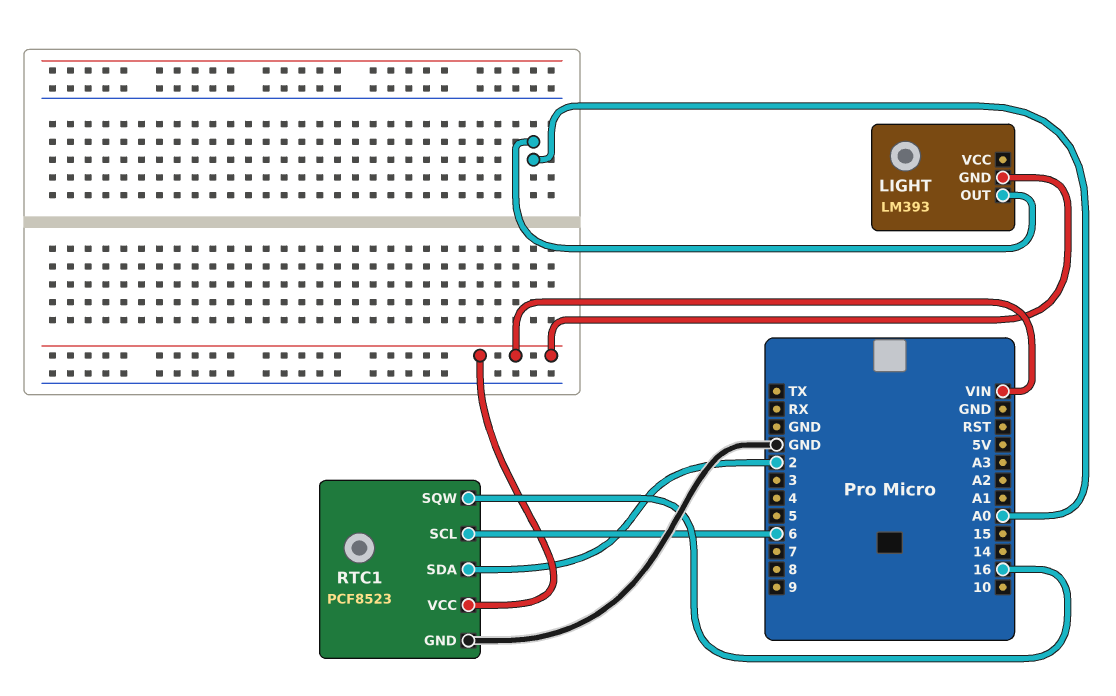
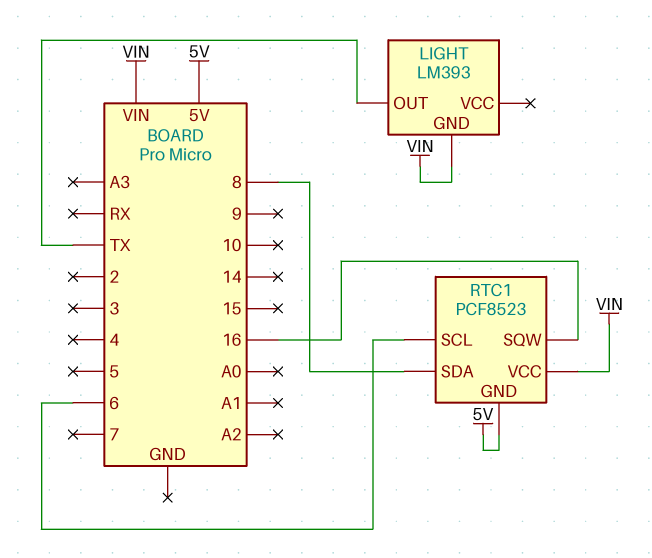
LIGHT pin OUT: A0 -> TX
RTC1 pin GND: GND -> 5V
RTC1 pin SDA: 2 -> 8

